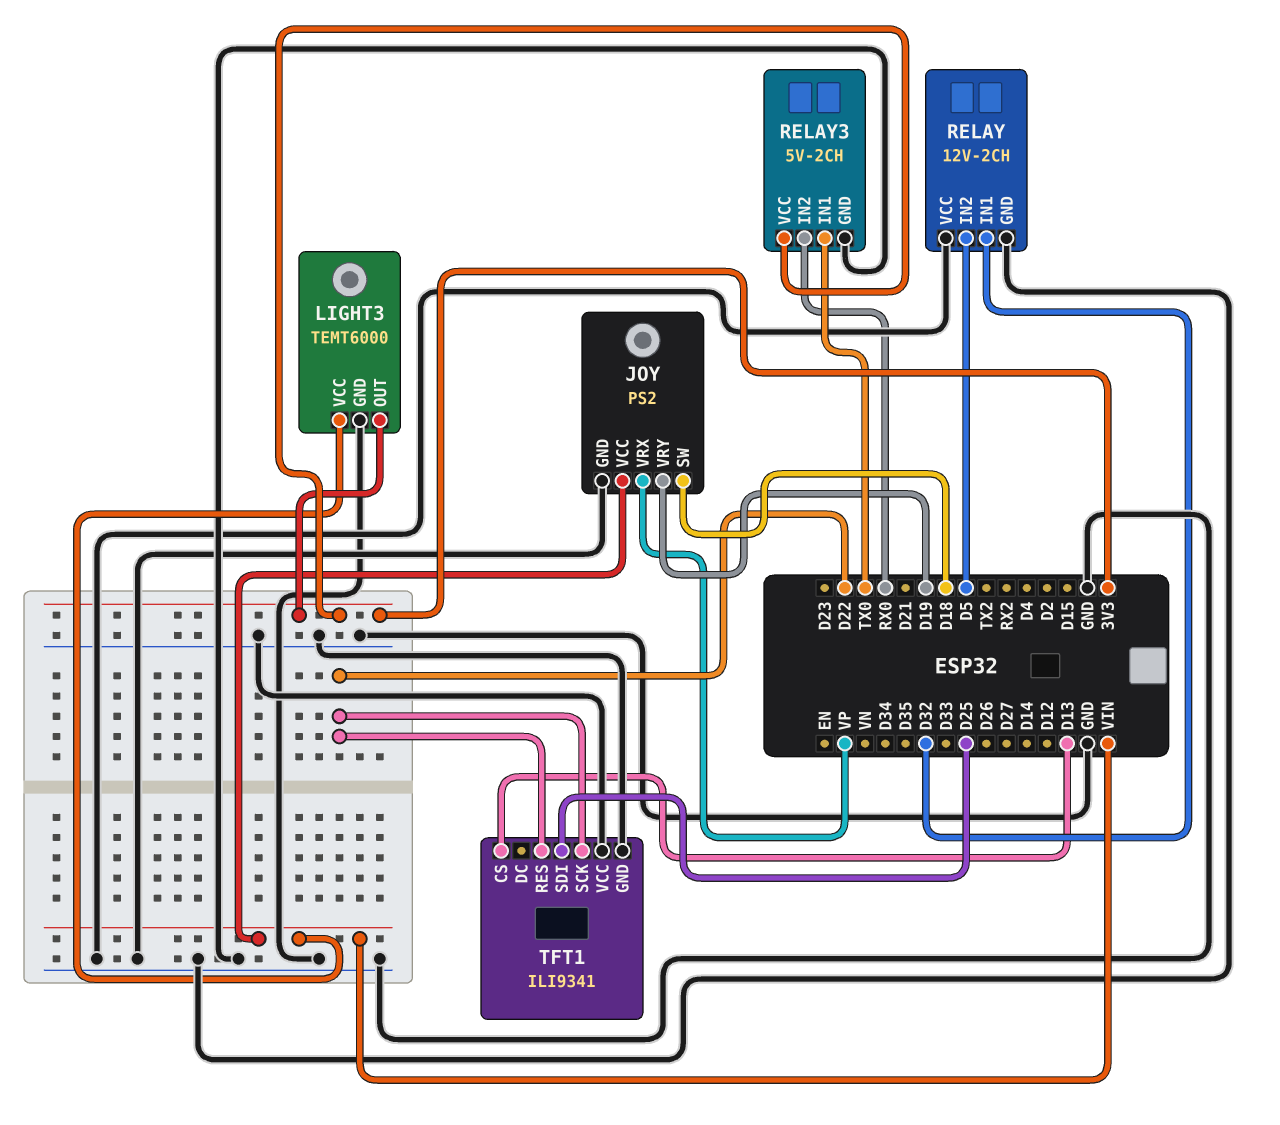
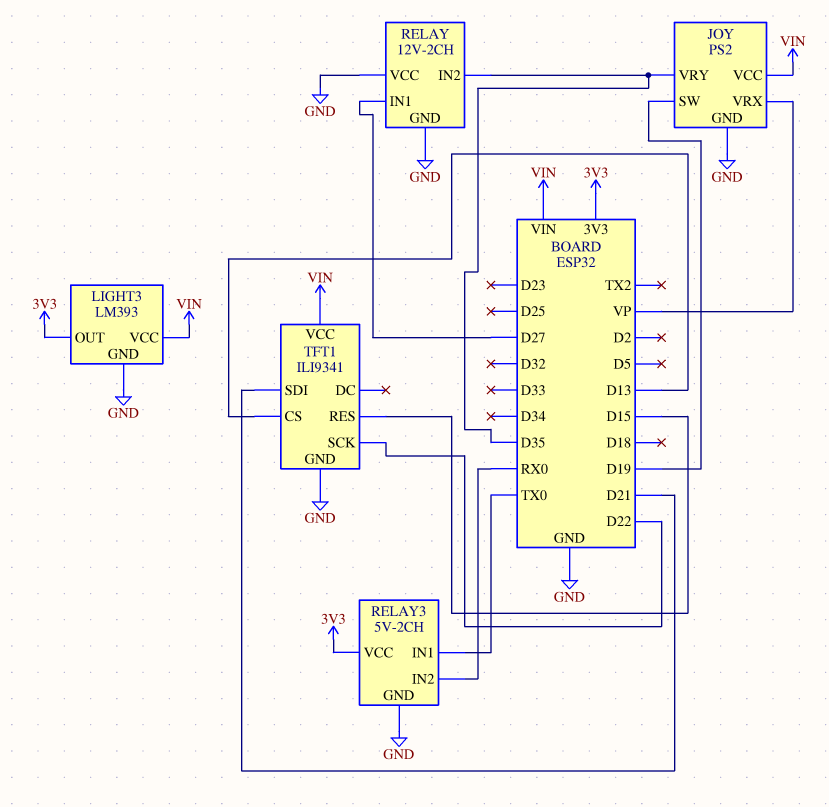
JOY pin SW: D18 -> D19
JOY pin VRY: D19 -> D35
LIGHT3: TEMT6000 -> LM393
RELAY pin IN1: D32 -> D27
RELAY pin IN2: D5 -> D35
TFT1 pin RES: D22 -> D15
TFT1 pin SDI: D25 -> D21
TFT1 pin VCC: GND -> VIN

